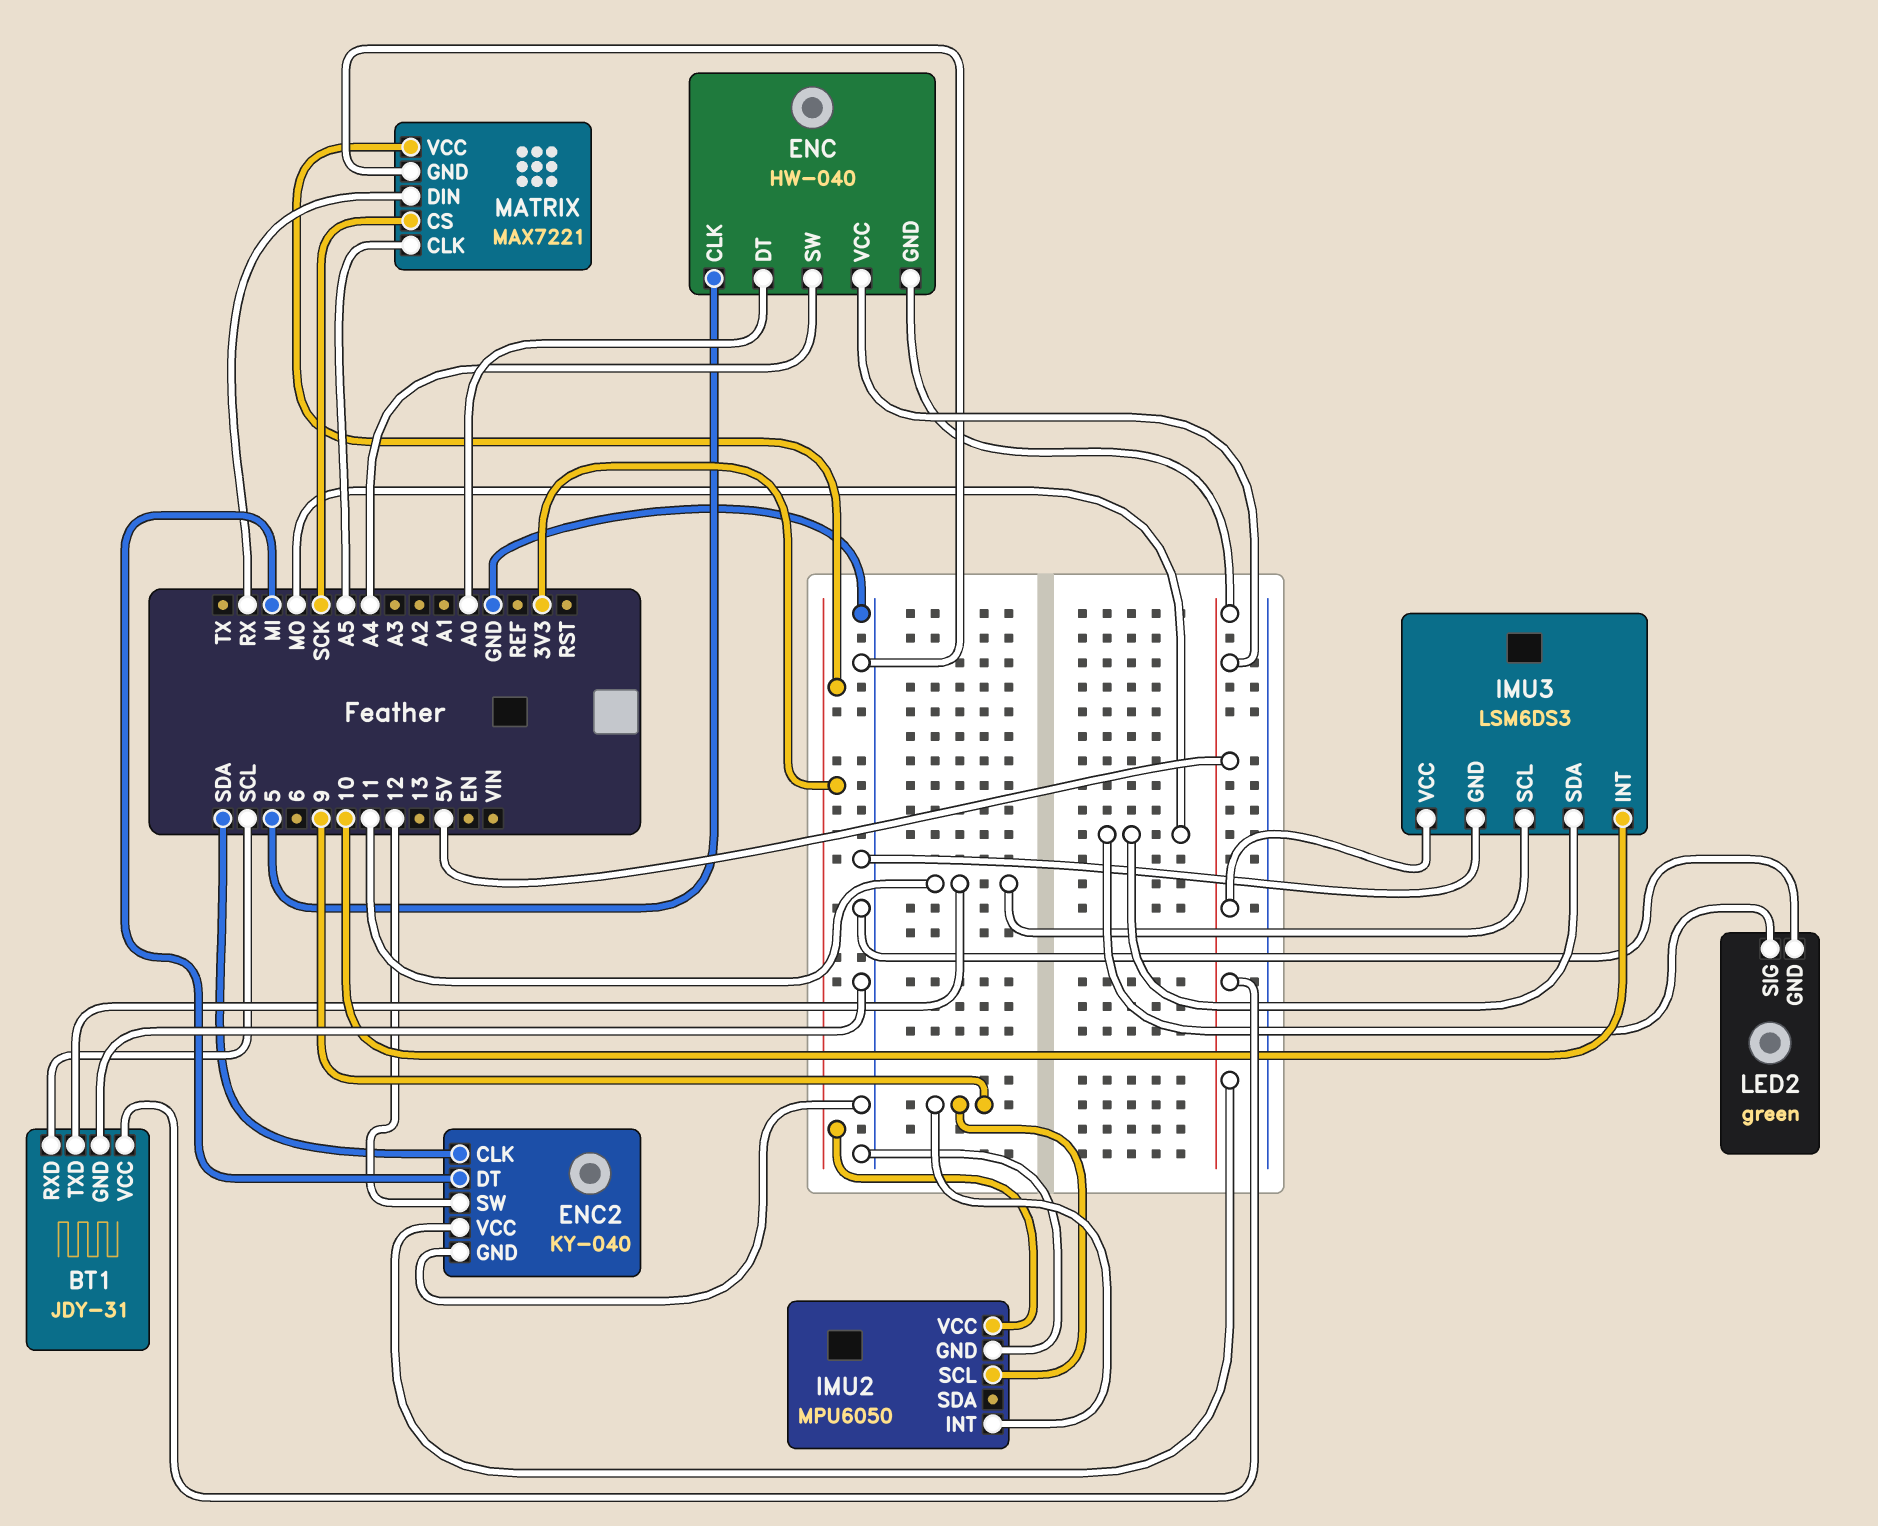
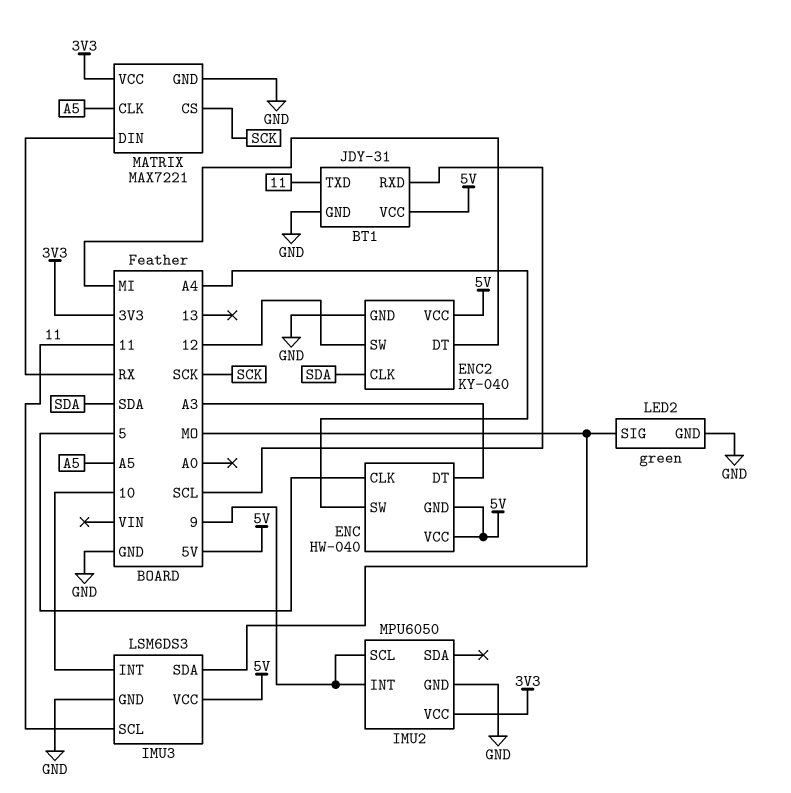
ENC pin DT: A0 -> A3

